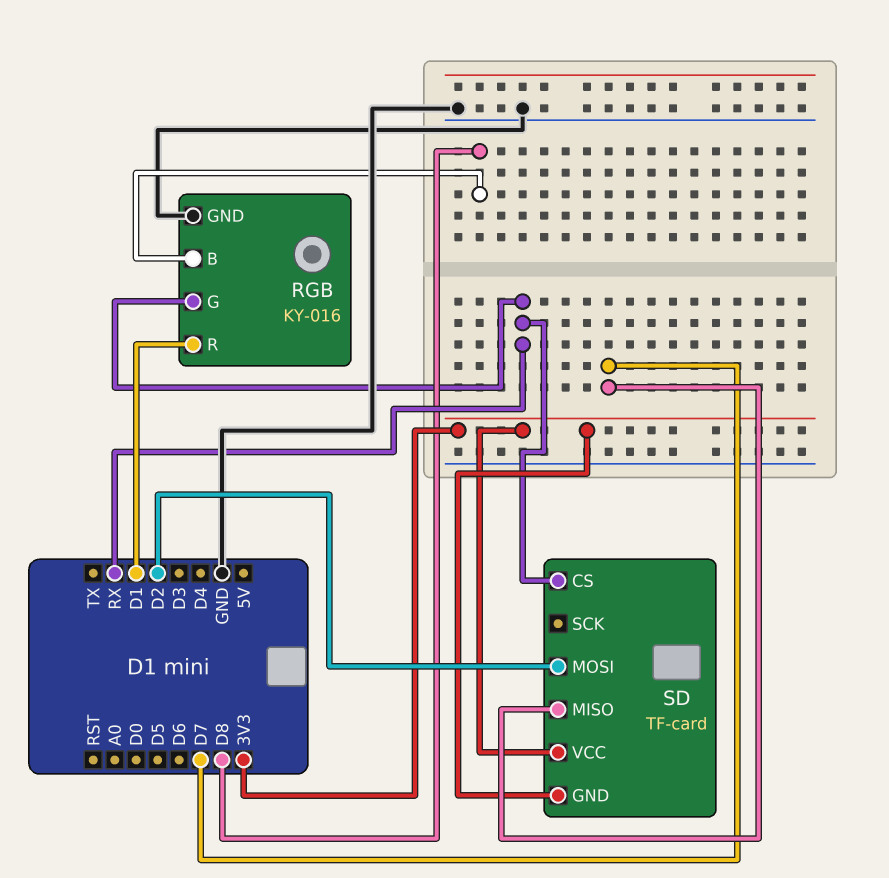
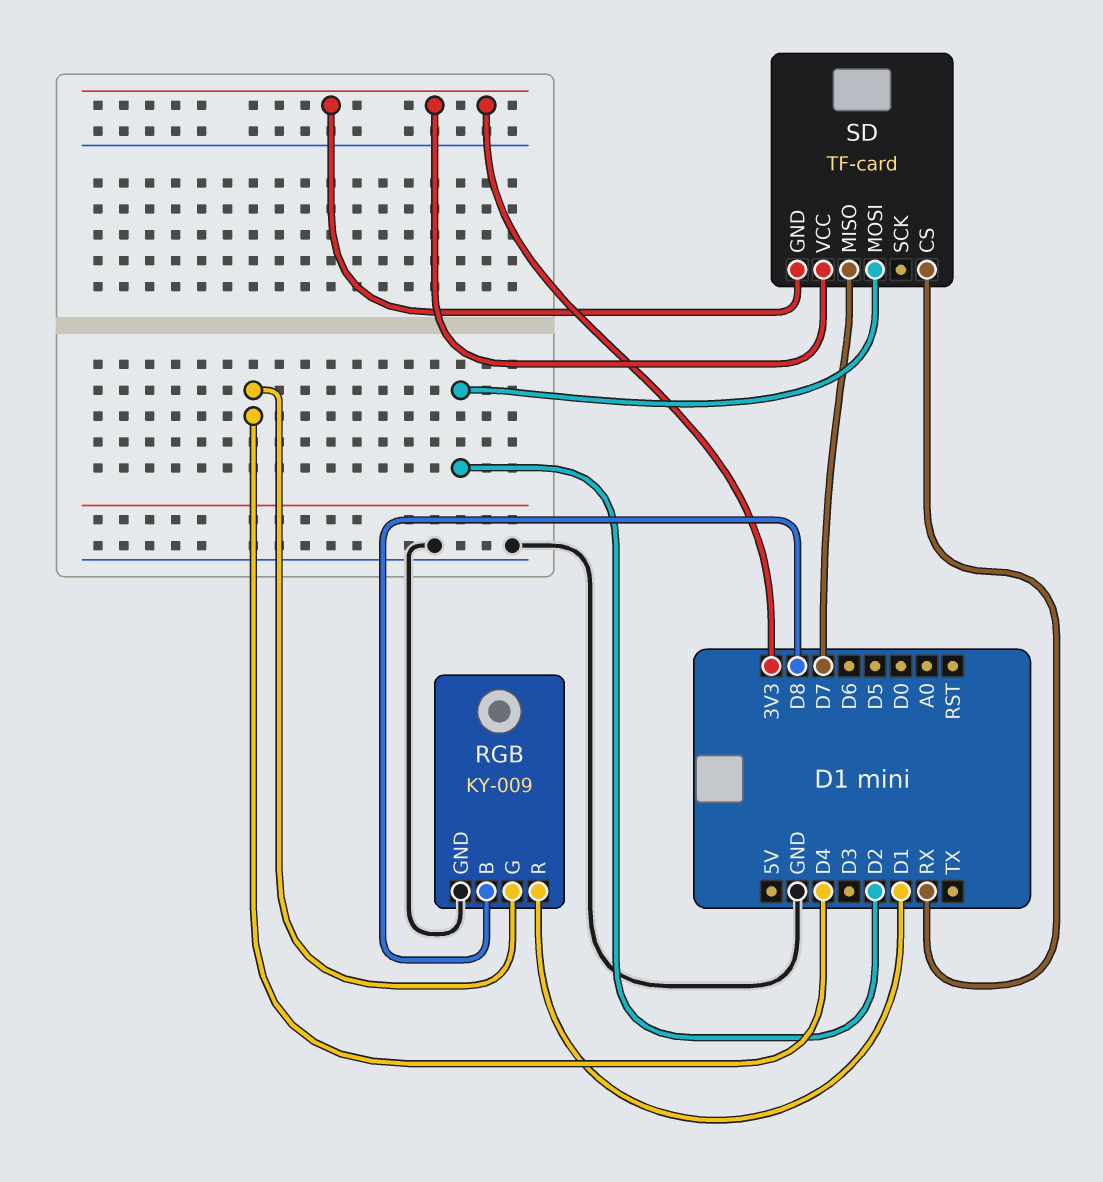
RGB: KY-016 -> KY-009
RGB pin G: RX -> D4

